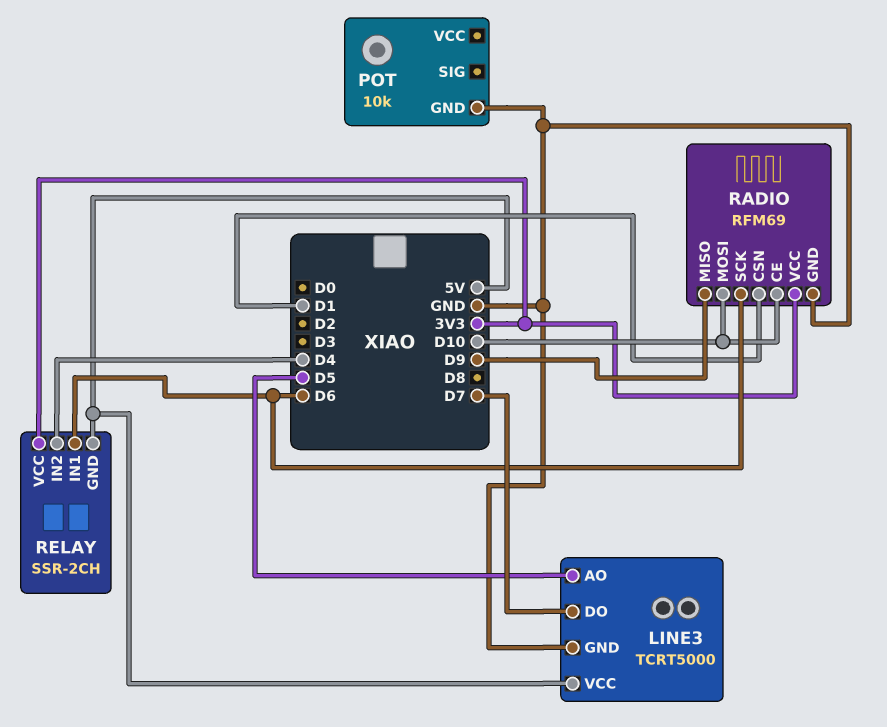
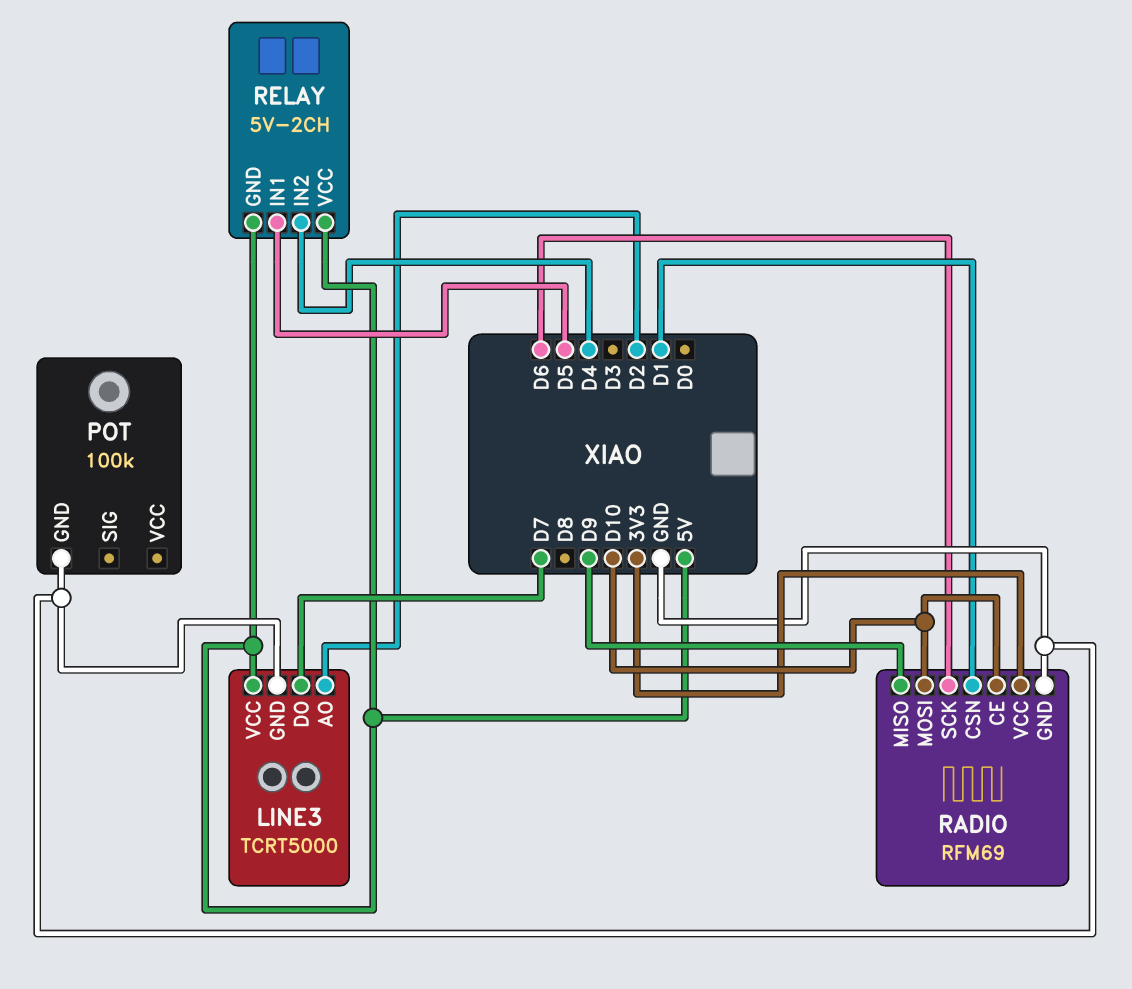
LINE3 pin AO: D5 -> D2
POT: 10k -> 100k
RELAY: SSR-2CH -> 5V-2CH
RELAY pin IN1: D6 -> D5
RELAY pin VCC: 3V3 -> 5V

